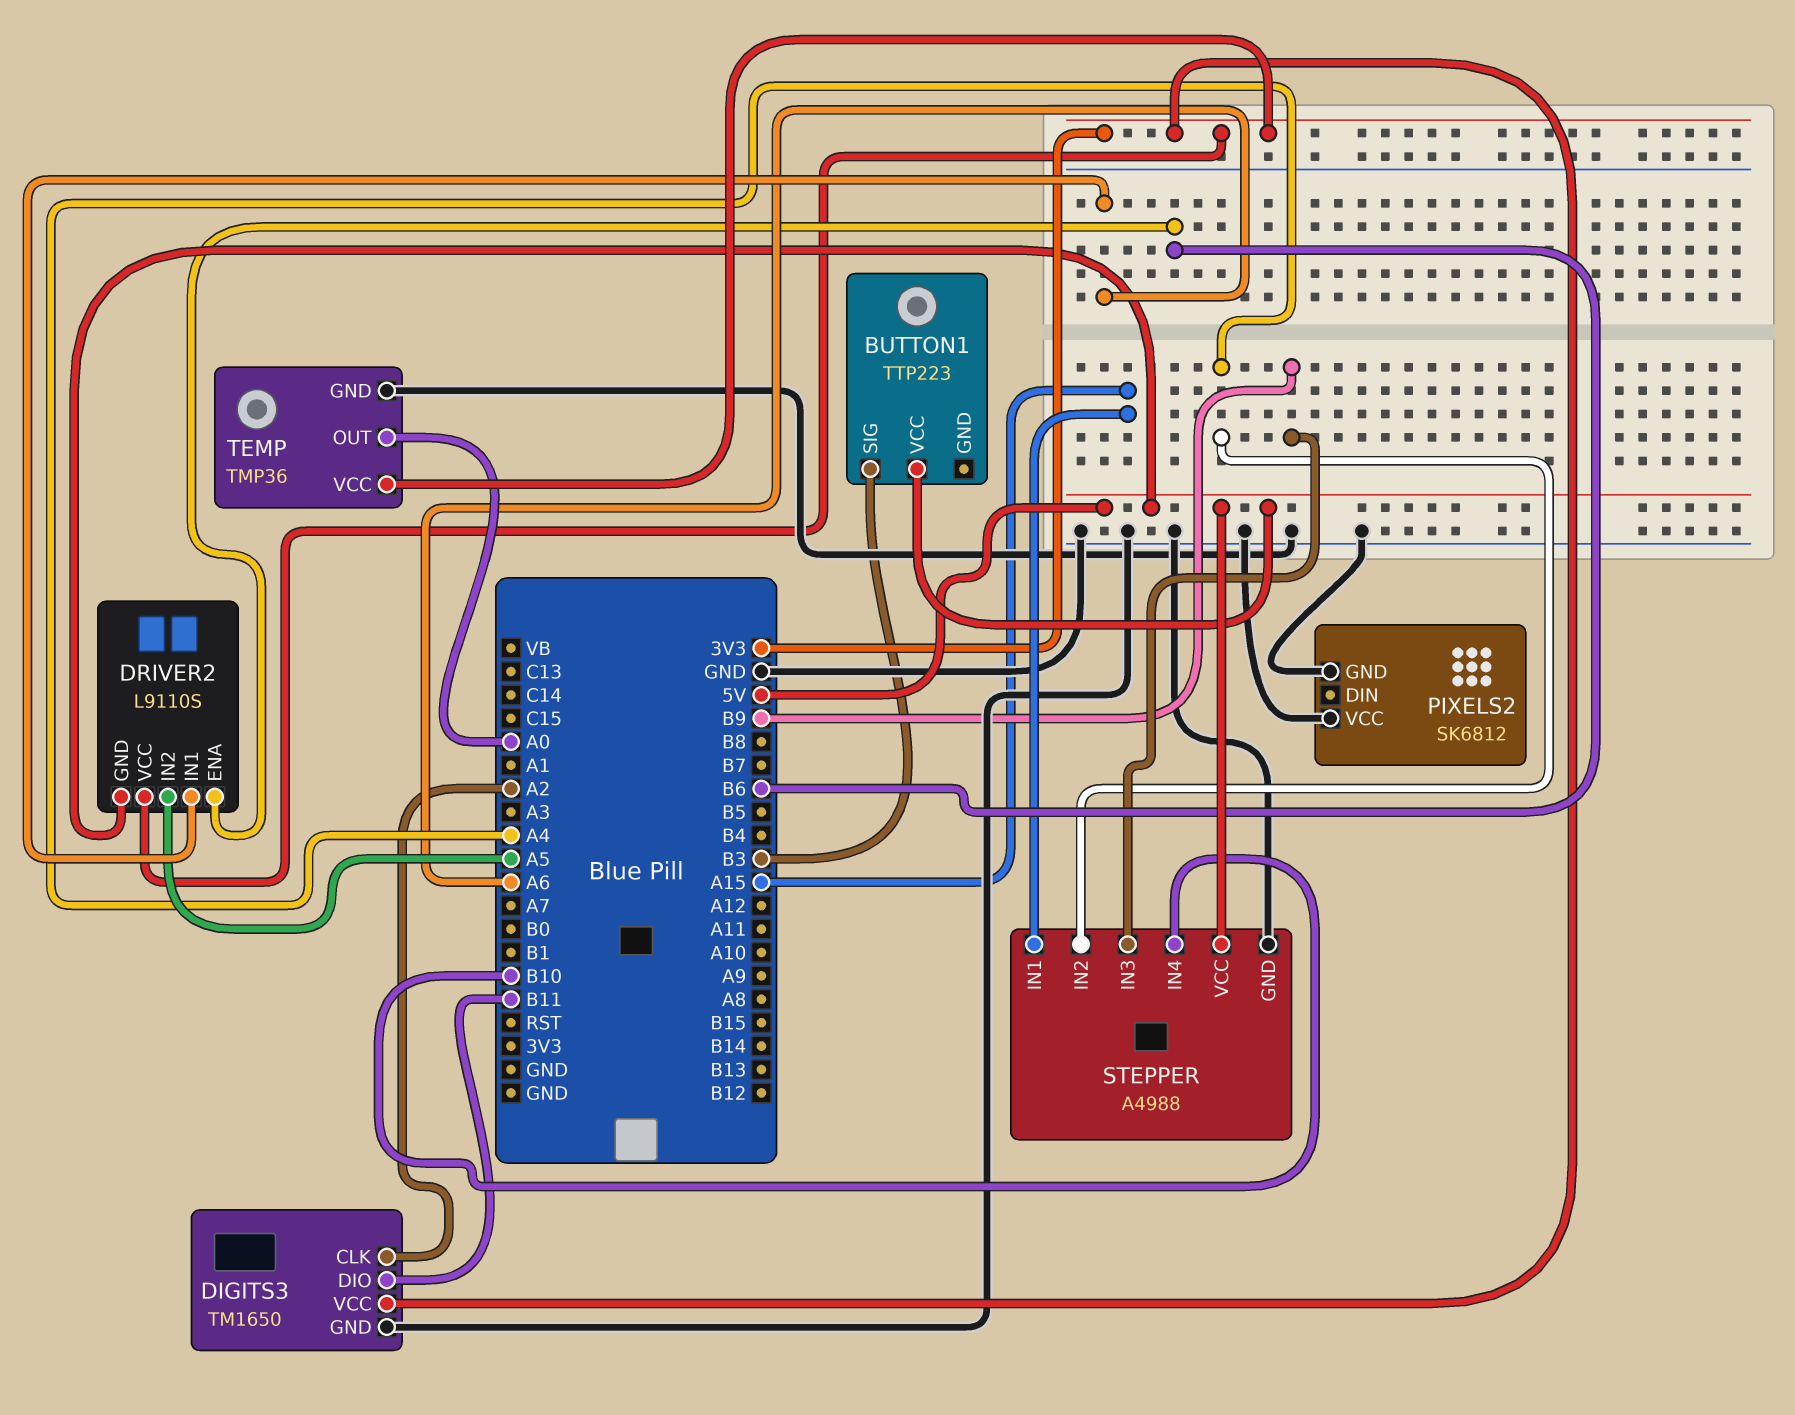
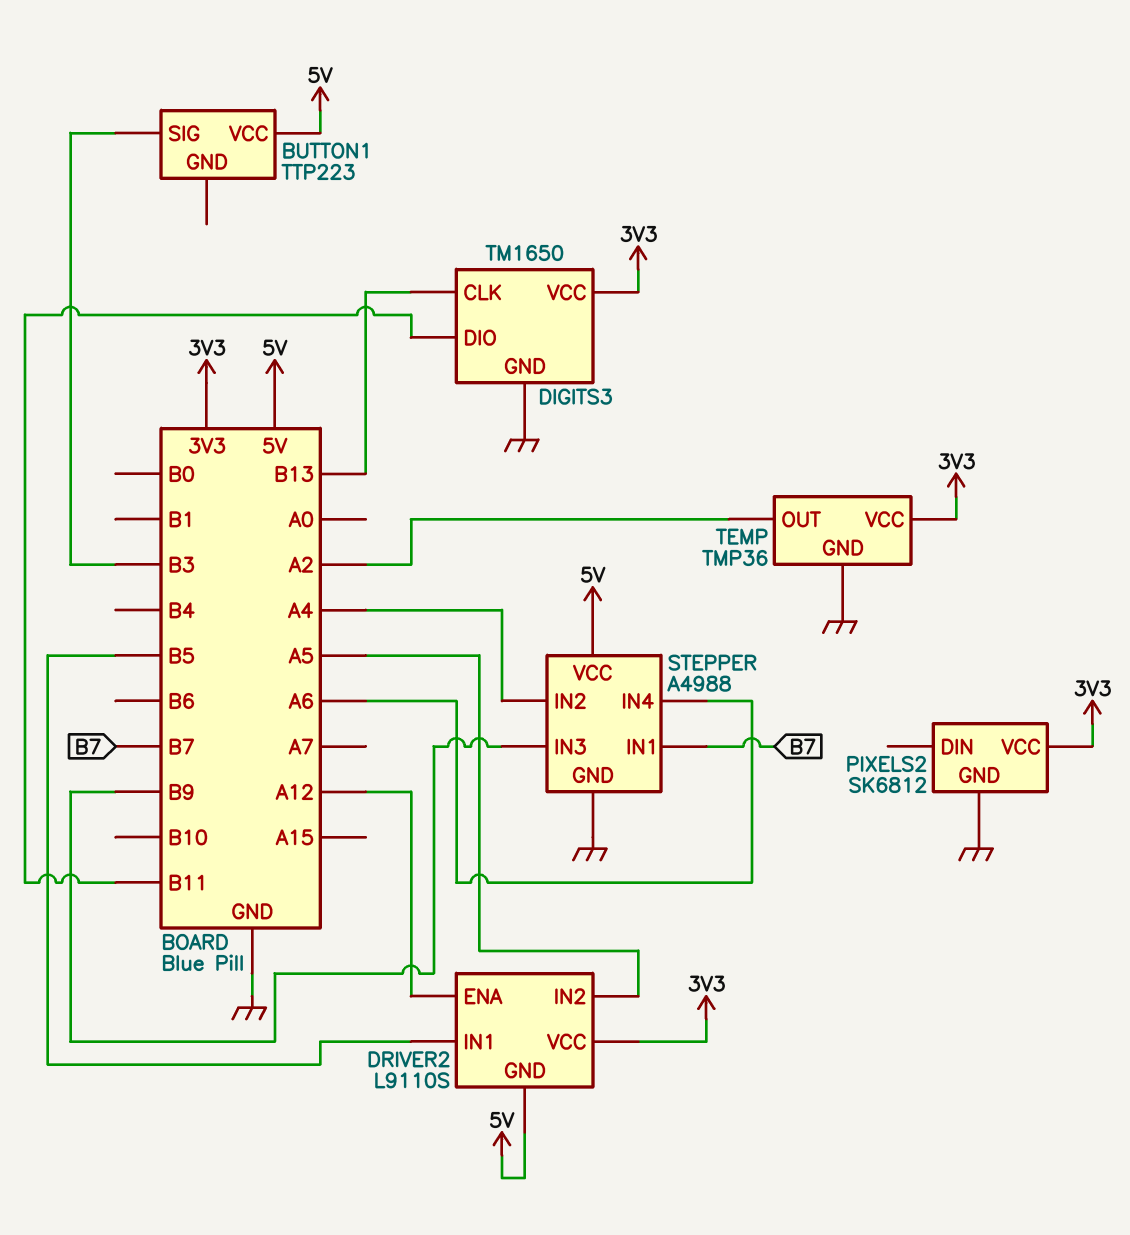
DIGITS3 pin CLK: A2 -> B13
DRIVER2 pin ENA: B6 -> A12
DRIVER2 pin IN1: A6 -> B5
PIXELS2 pin VCC: GND -> 3V3
STEPPER pin IN1: A15 -> B7
STEPPER pin IN4: B10 -> A6
TEMP pin OUT: A0 -> A2

